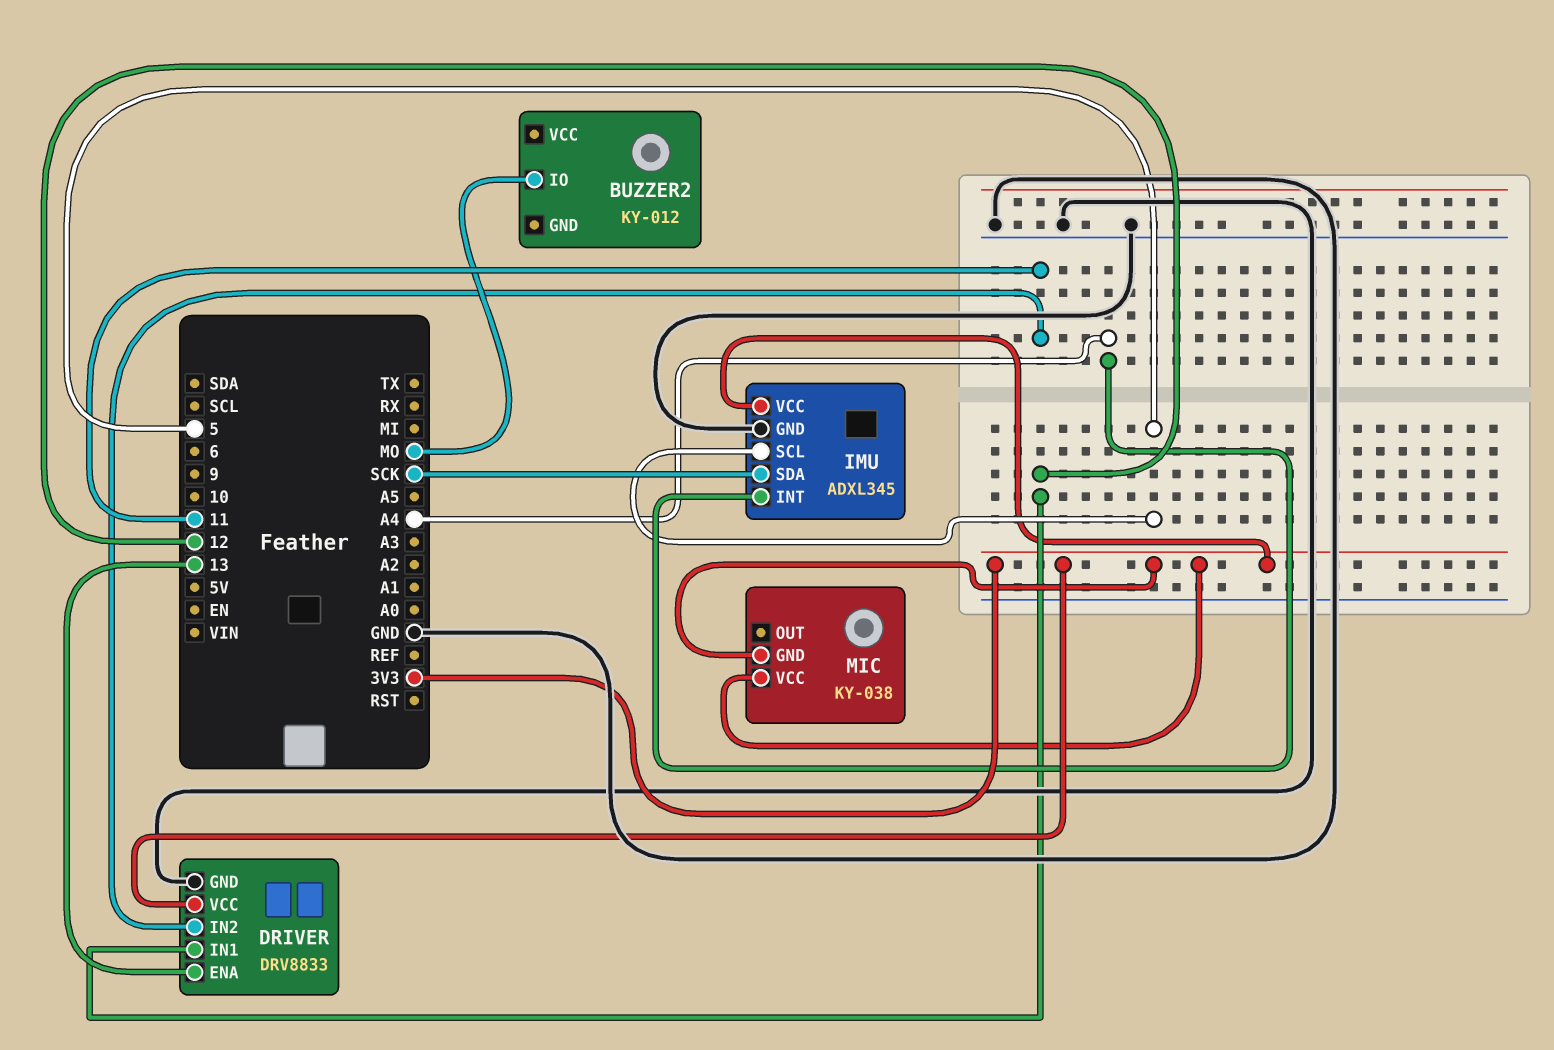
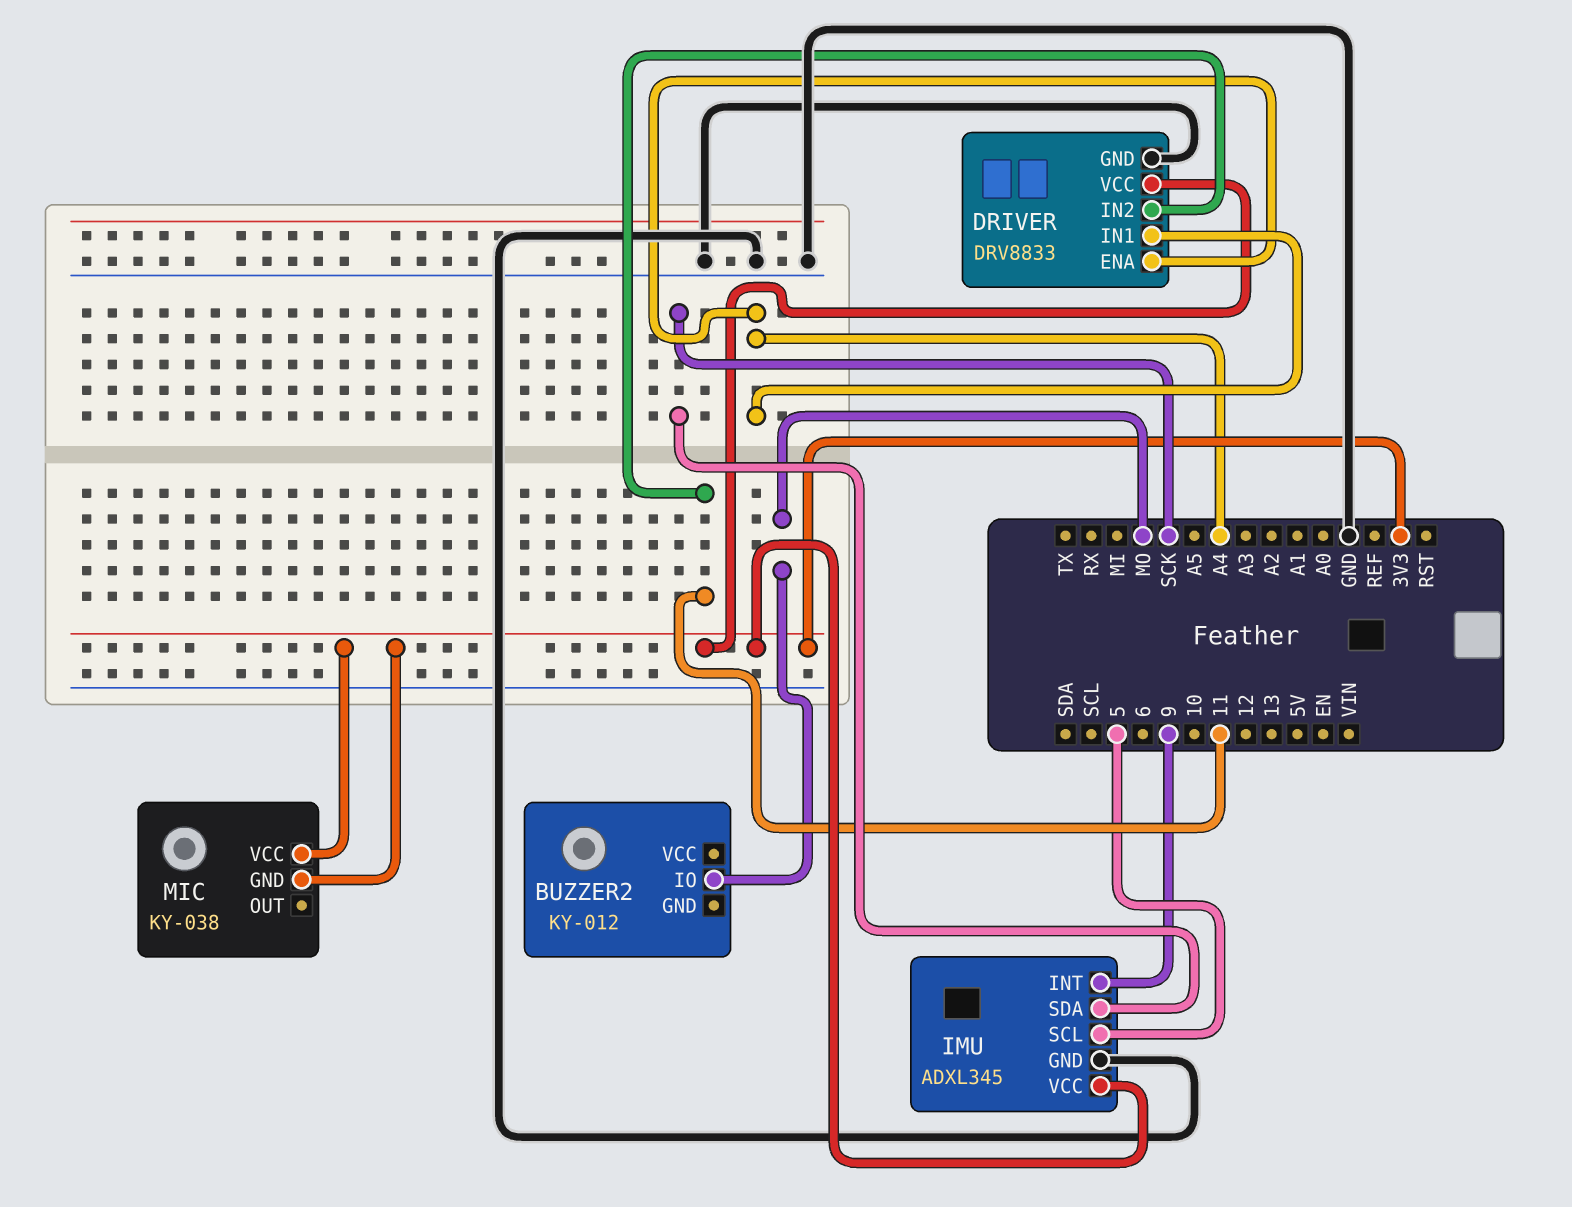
DRIVER pin ENA: 13 -> A4
DRIVER pin IN1: 12 -> A4
IMU pin INT: A4 -> 9

